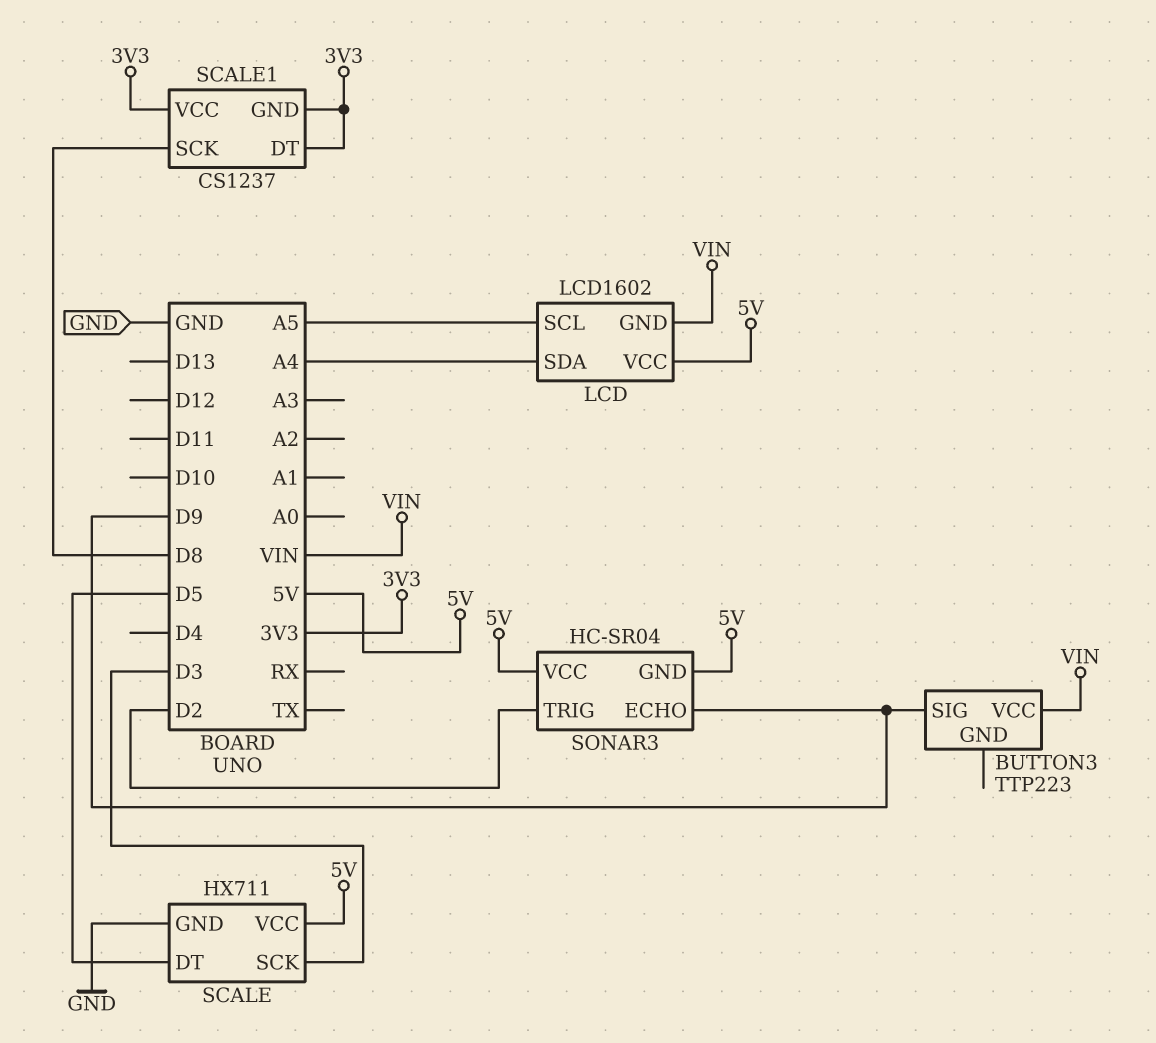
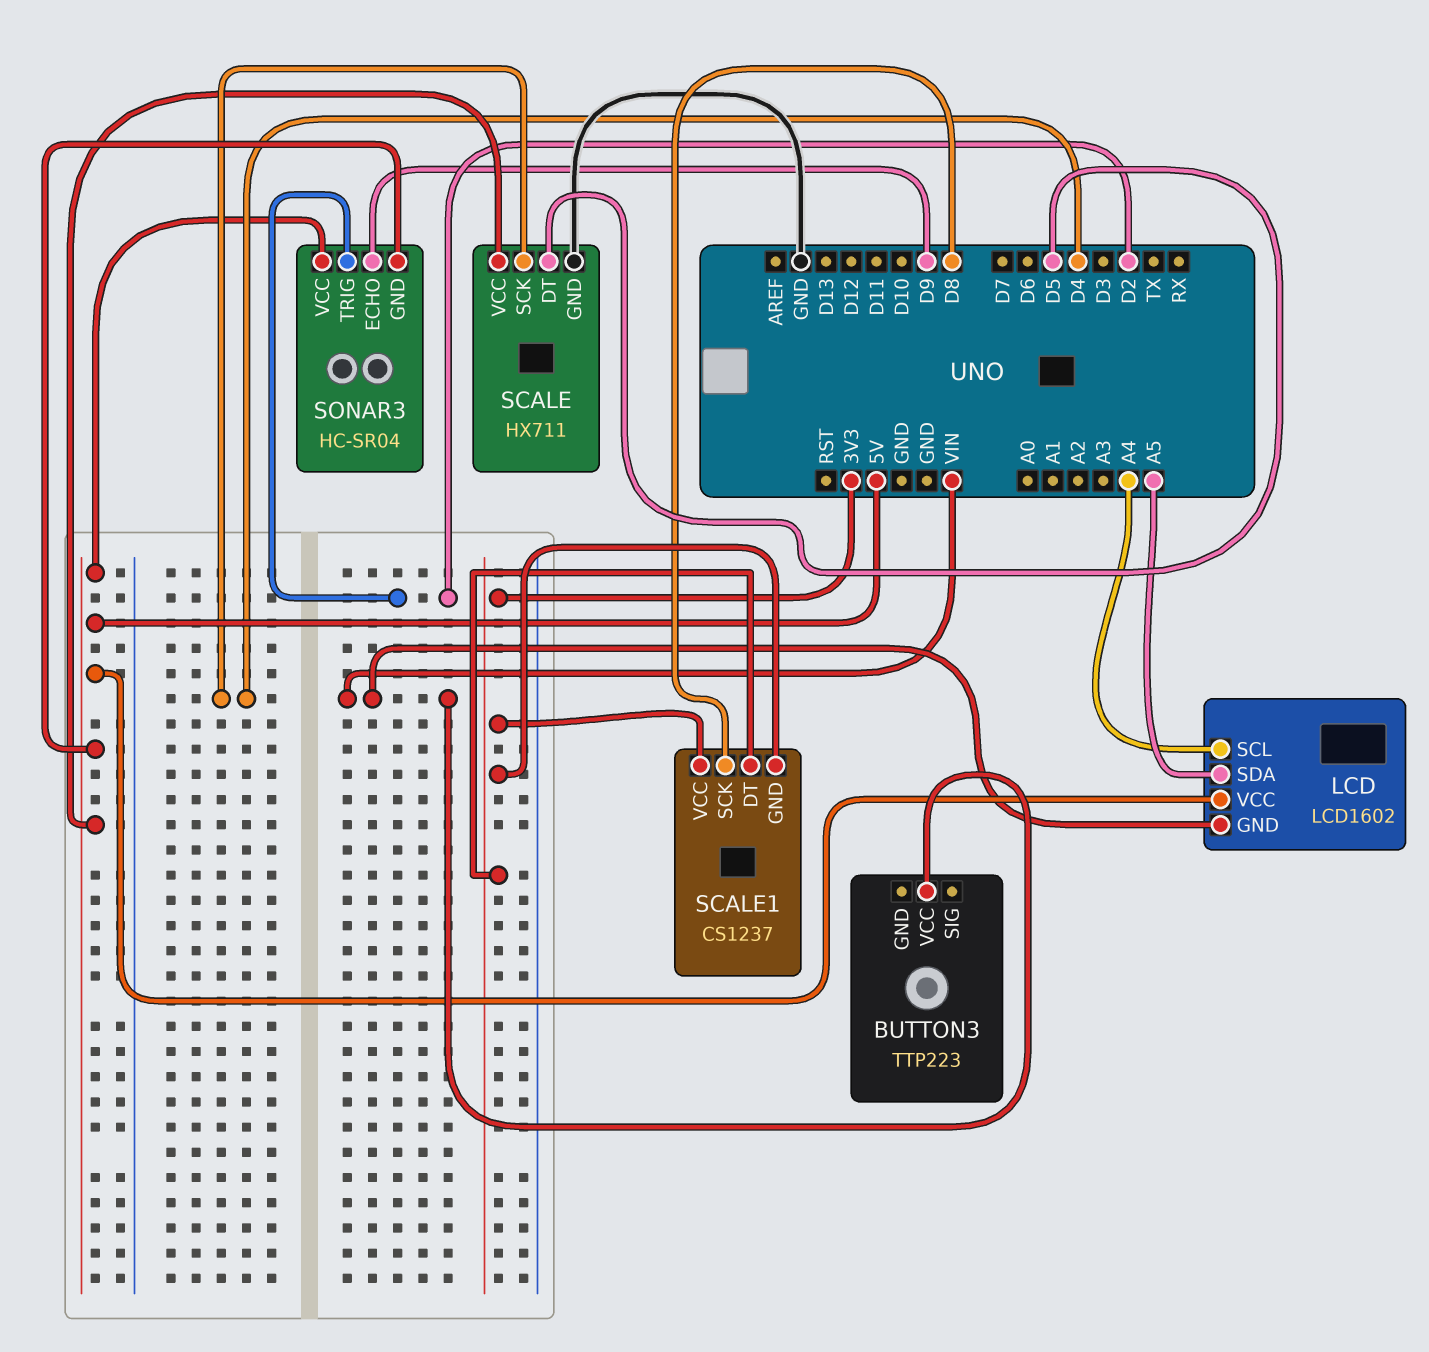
BUTTON3 pin SIG: D9 -> none
LCD pin SCL: A5 -> A4
LCD pin SDA: A4 -> A5
SCALE pin SCK: D3 -> D4

